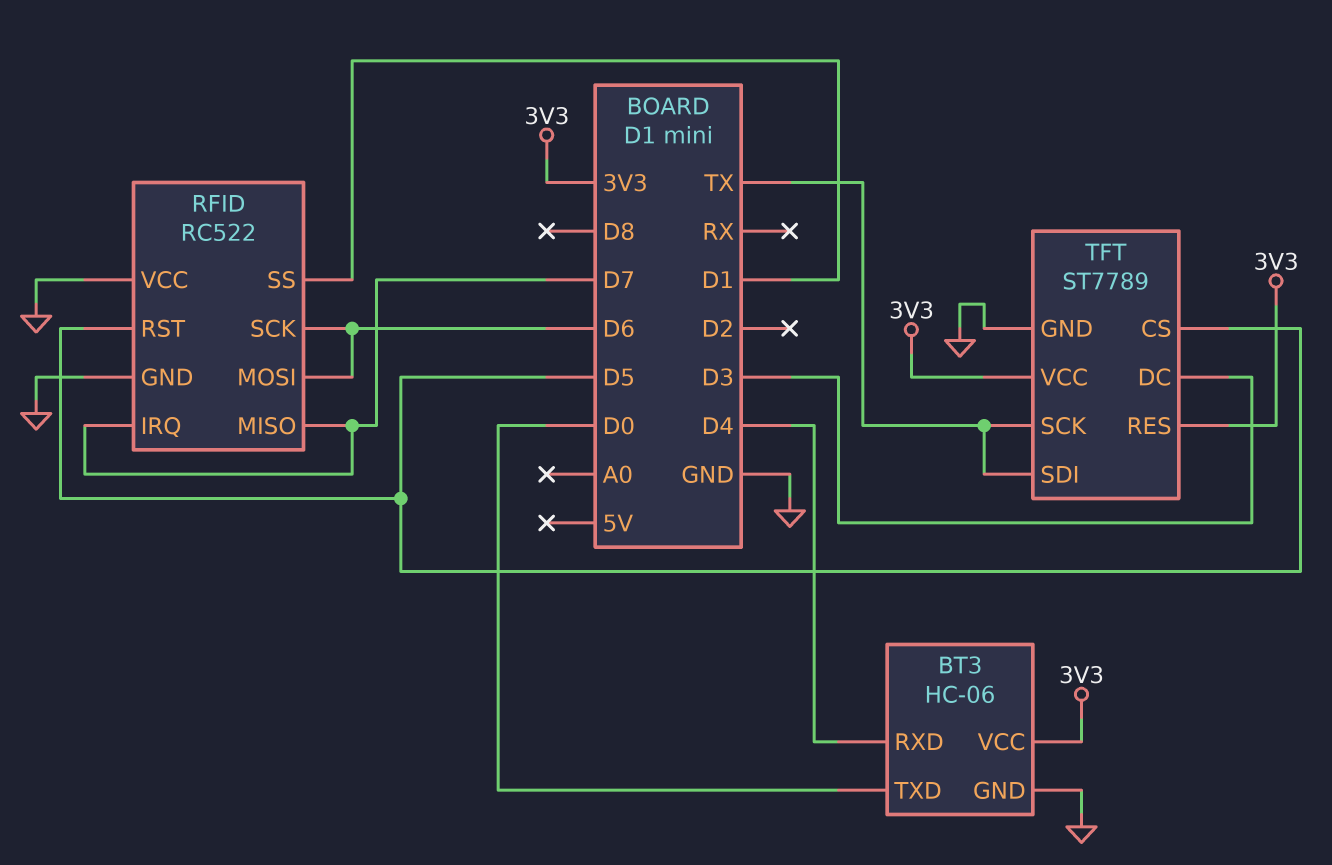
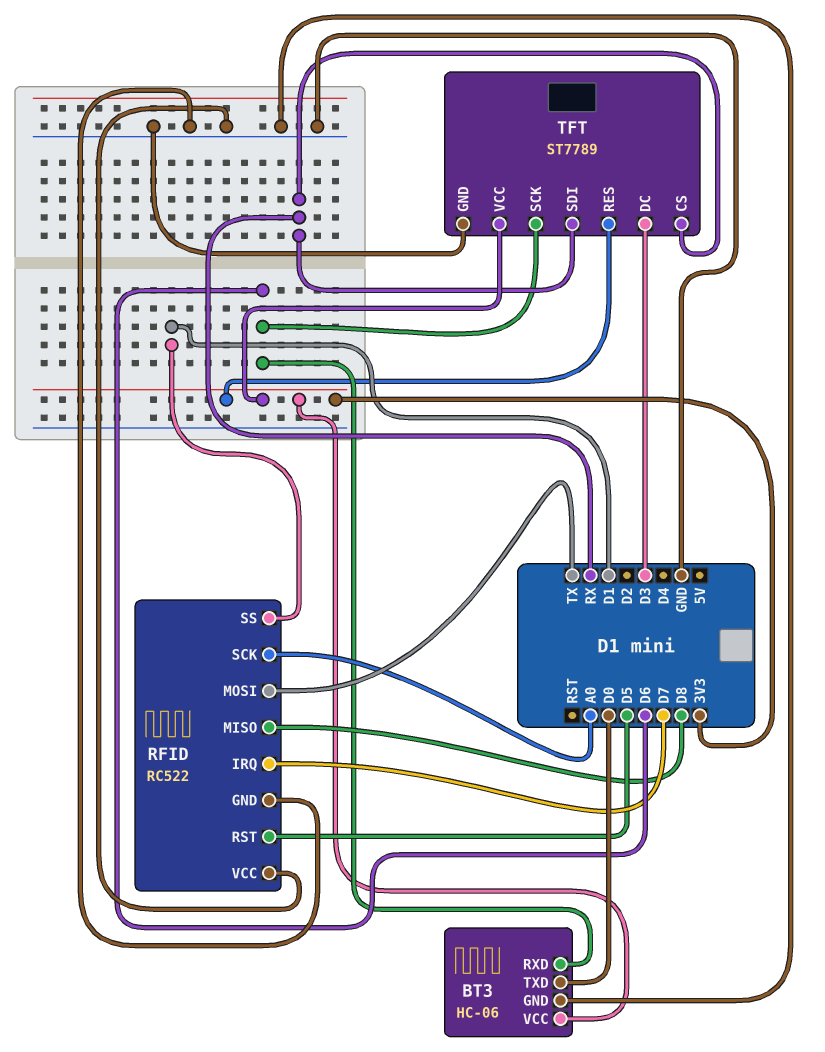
BT3 pin RXD: D4 -> D6
RFID pin MISO: D7 -> D8
RFID pin MOSI: D6 -> TX
RFID pin SCK: D6 -> A0
TFT pin CS: D5 -> RX
TFT pin SCK: TX -> D6
TFT pin SDI: TX -> RX

